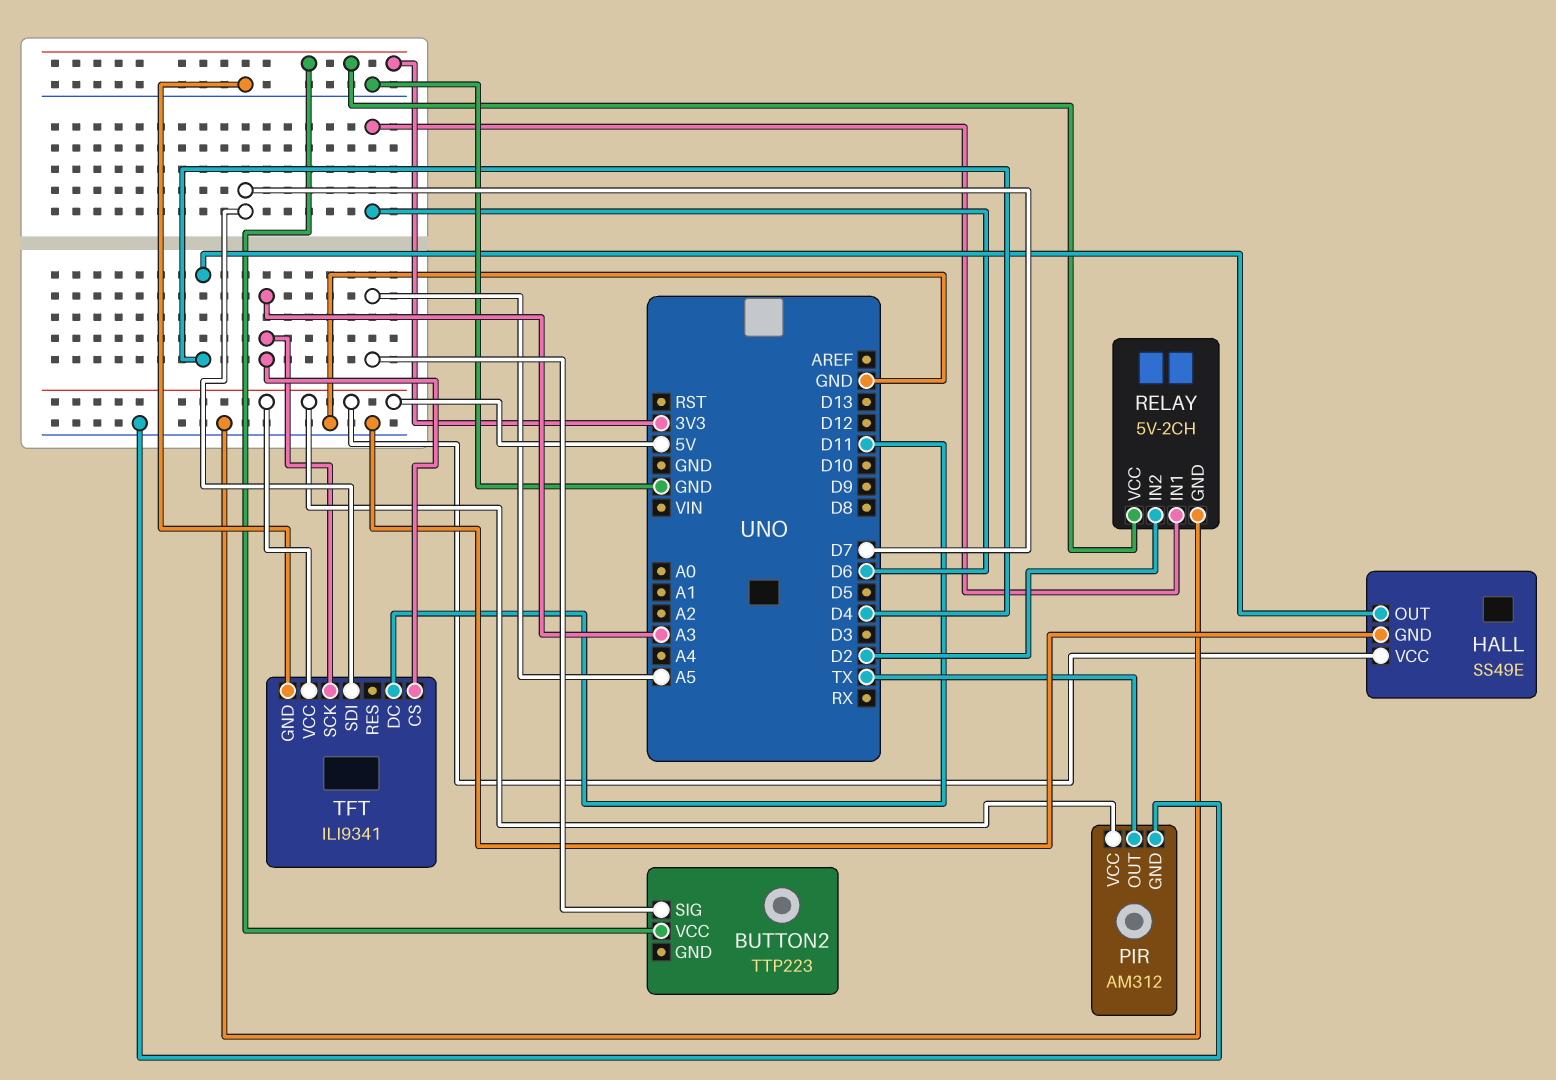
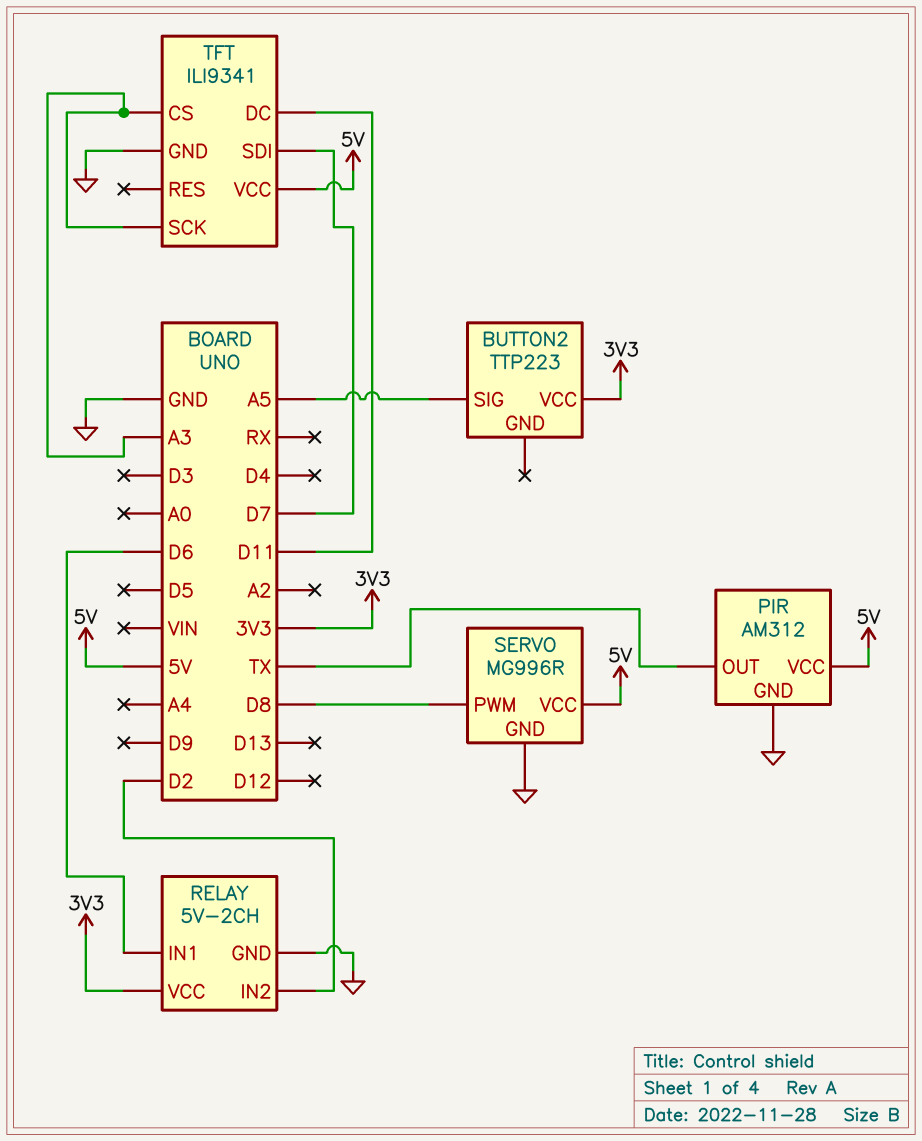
HALL: SS49E -> none
HALL pin GND: GND -> none
HALL pin OUT: D4 -> none
HALL pin VCC: 5V -> none
SERVO: none -> MG996R
SERVO pin GND: none -> GND
SERVO pin PWM: none -> D8
SERVO pin VCC: none -> 5V

